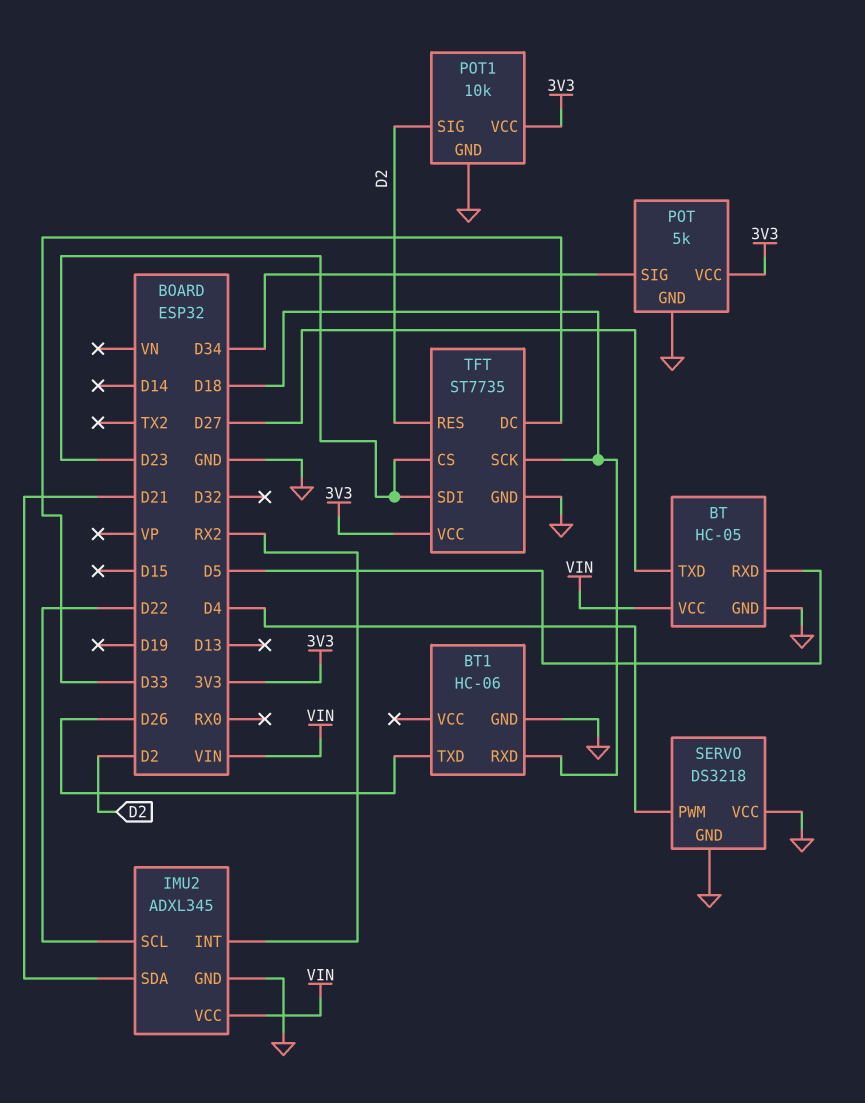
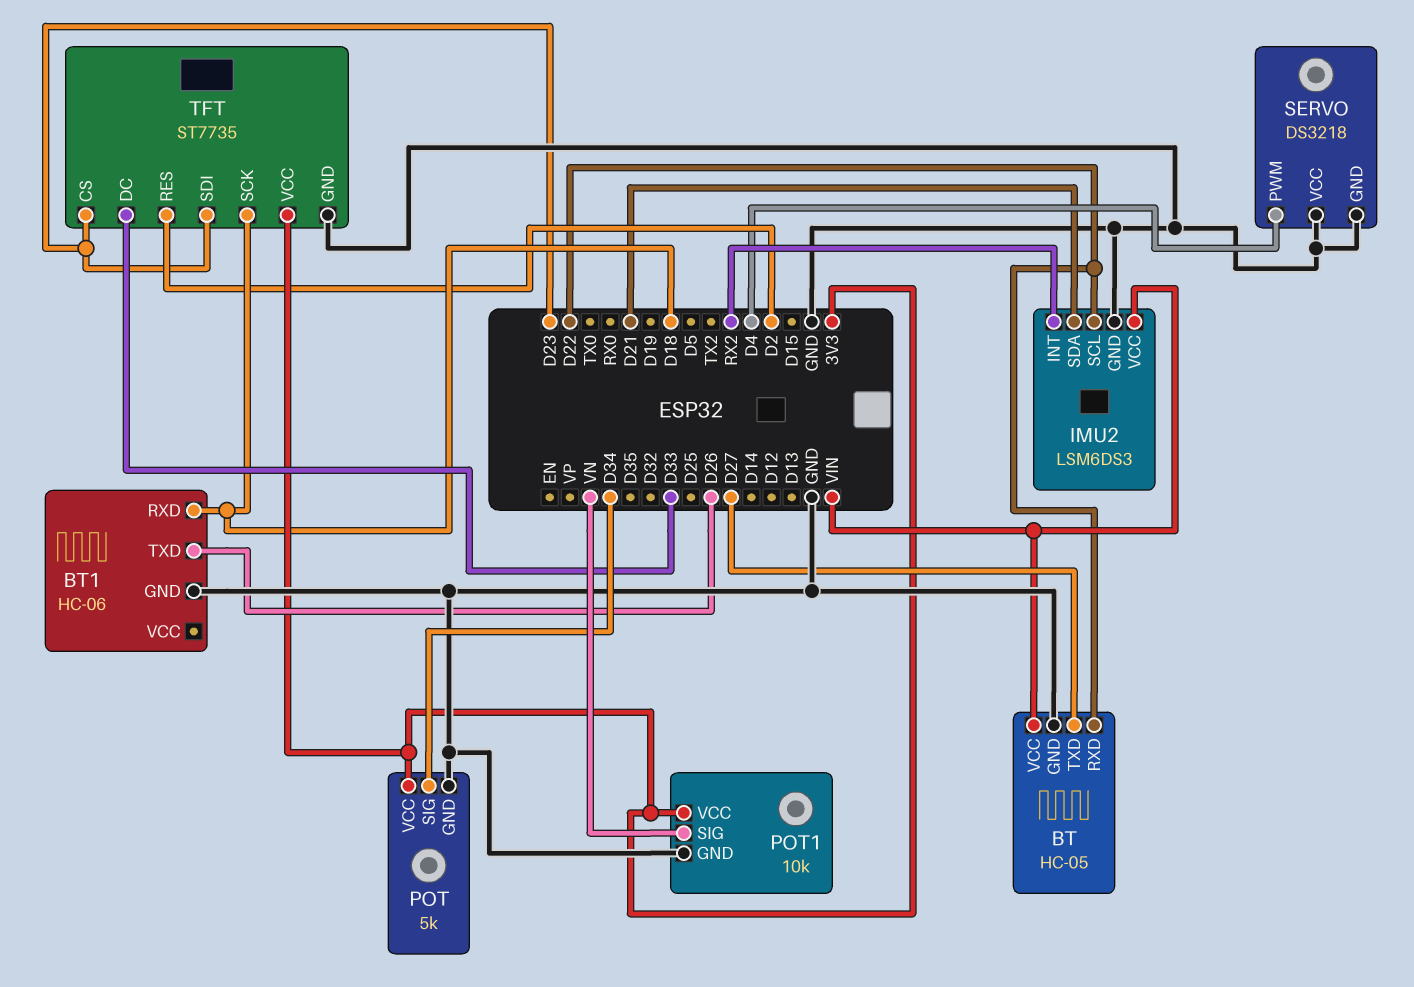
BT pin RXD: D5 -> D22
IMU2: ADXL345 -> LSM6DS3
POT1 pin SIG: D2 -> VN

